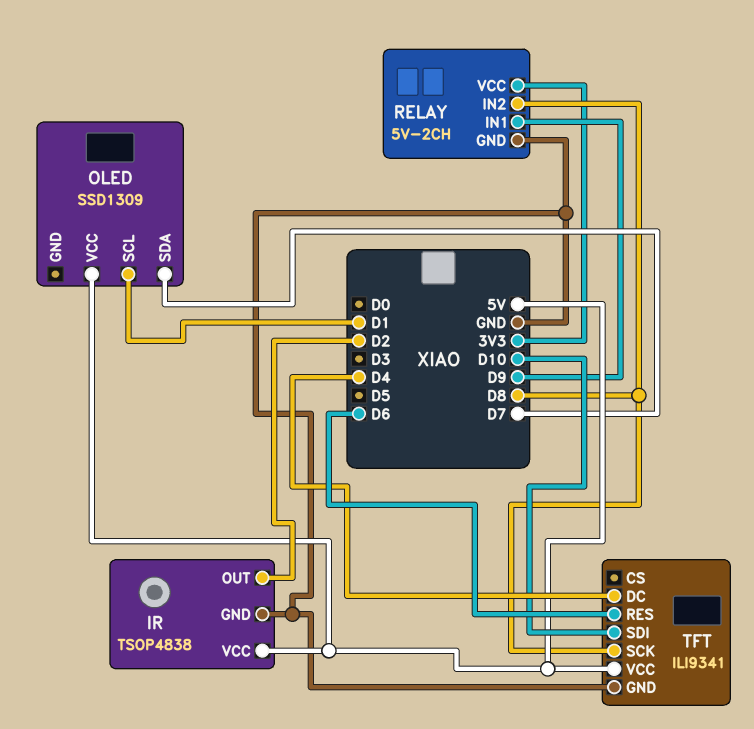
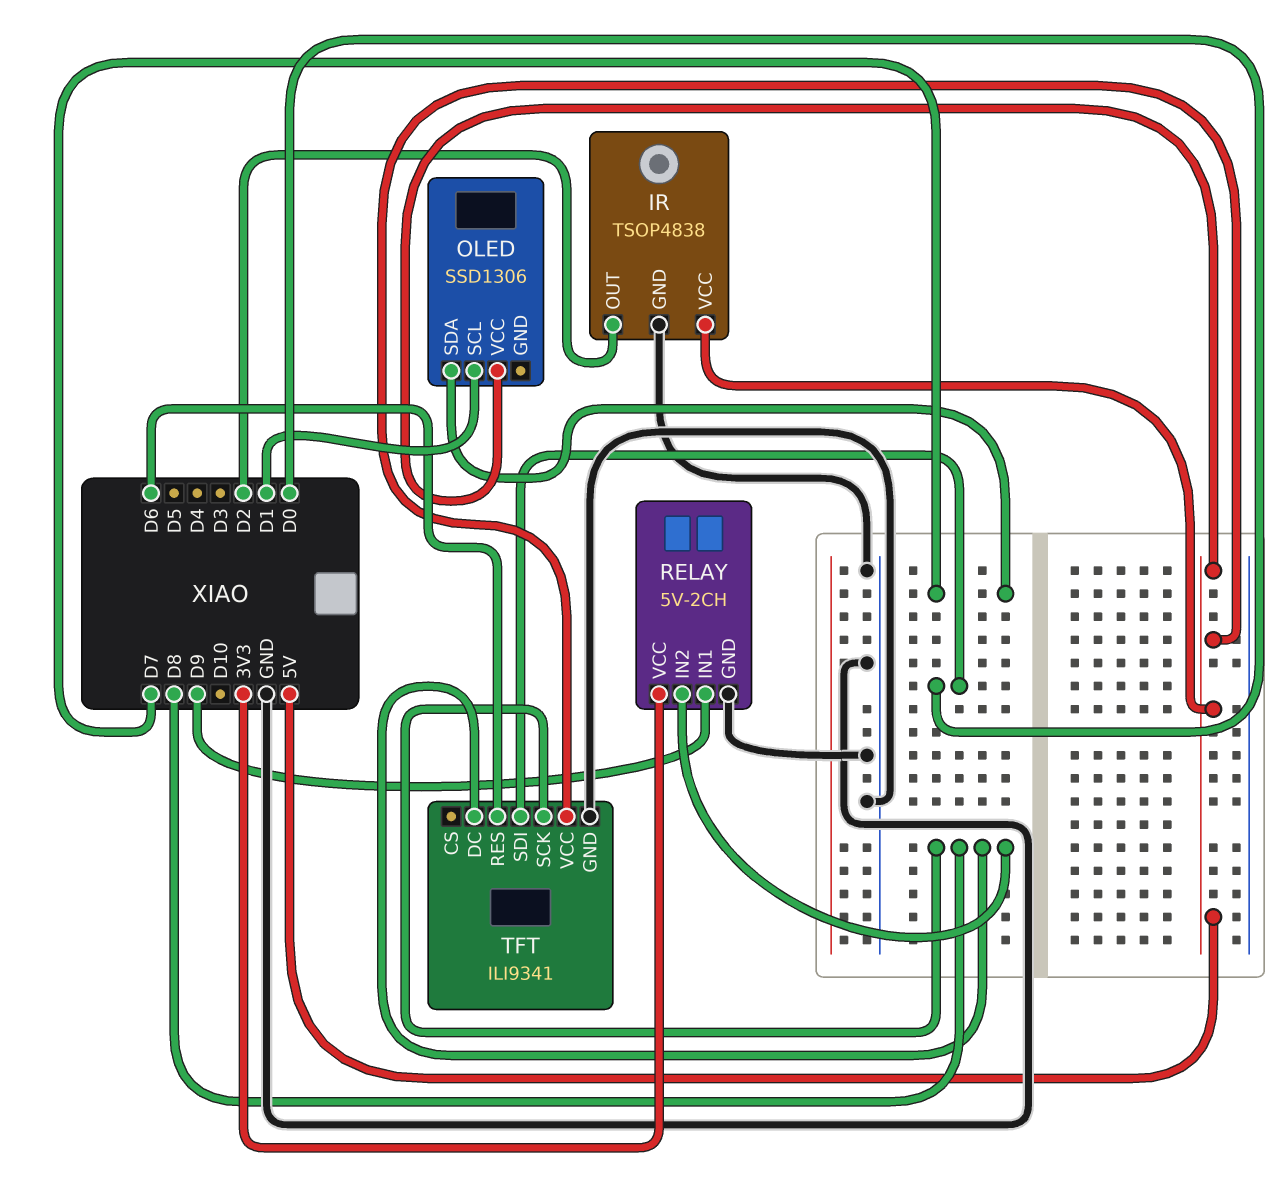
OLED: SSD1309 -> SSD1306
TFT pin DC: D4 -> D8
TFT pin SDI: D10 -> D0

